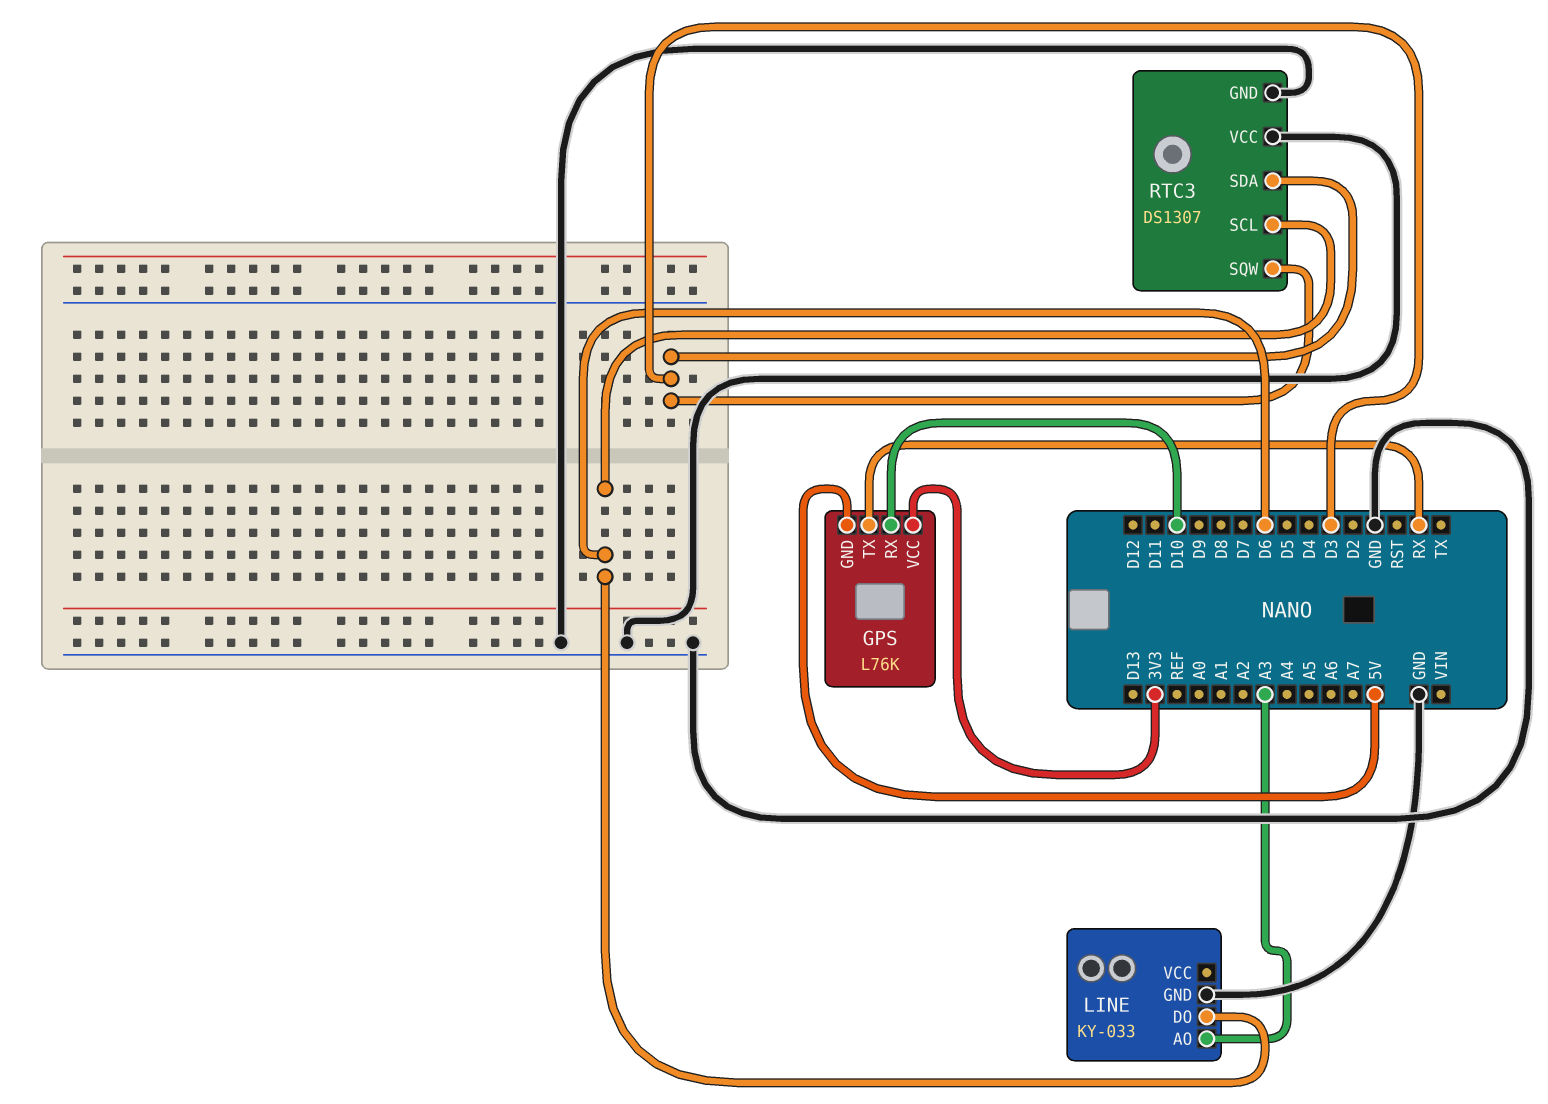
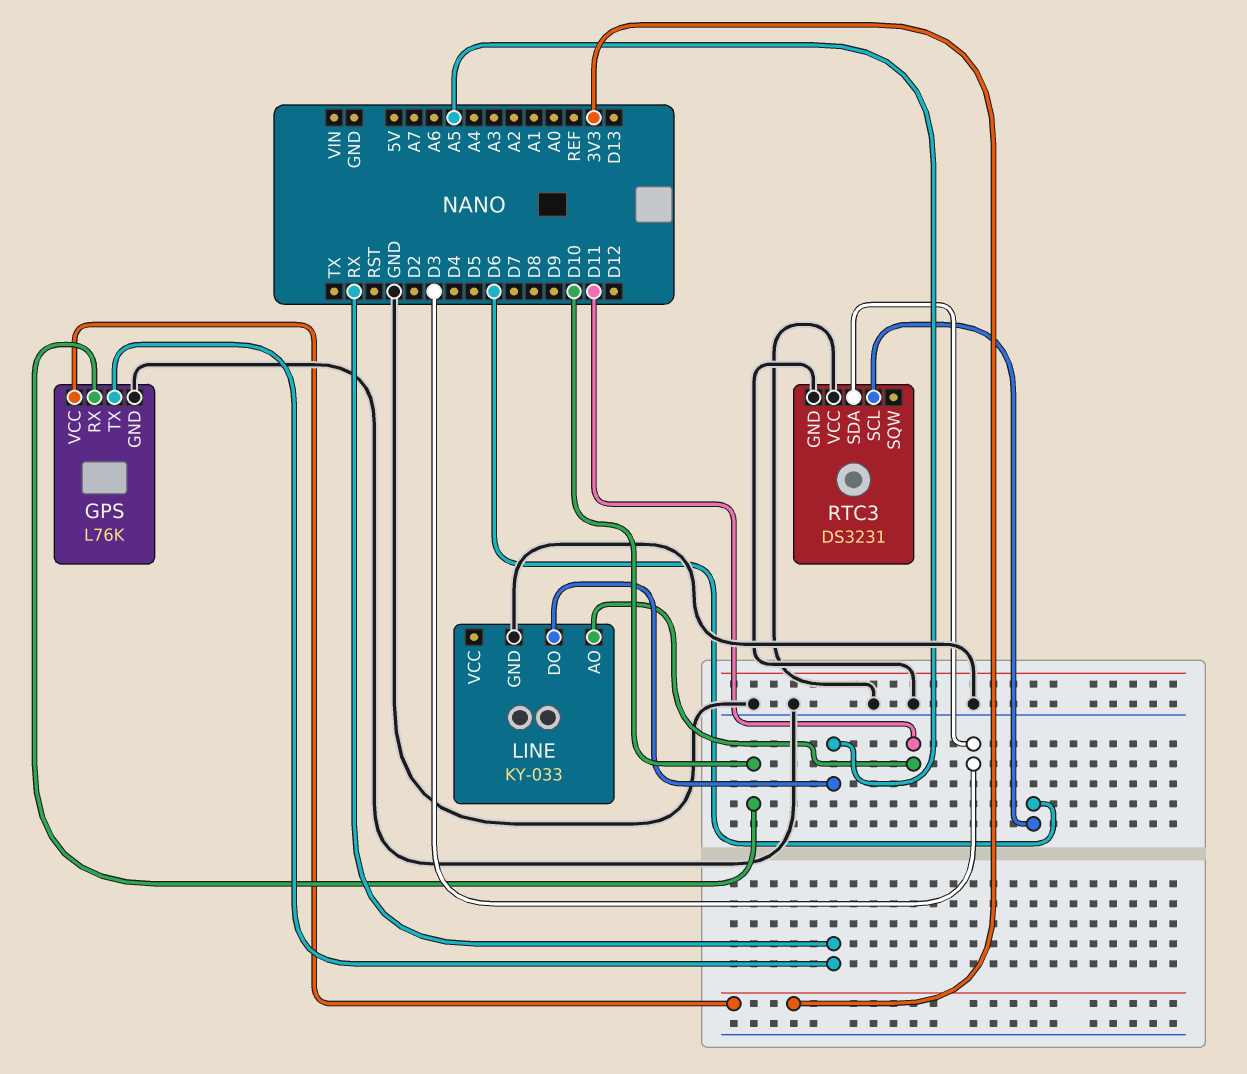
GPS pin GND: 5V -> GND
LINE pin AO: A3 -> D11
LINE pin DO: D6 -> A5
RTC3: DS1307 -> DS3231
RTC3 pin SQW: D3 -> none

